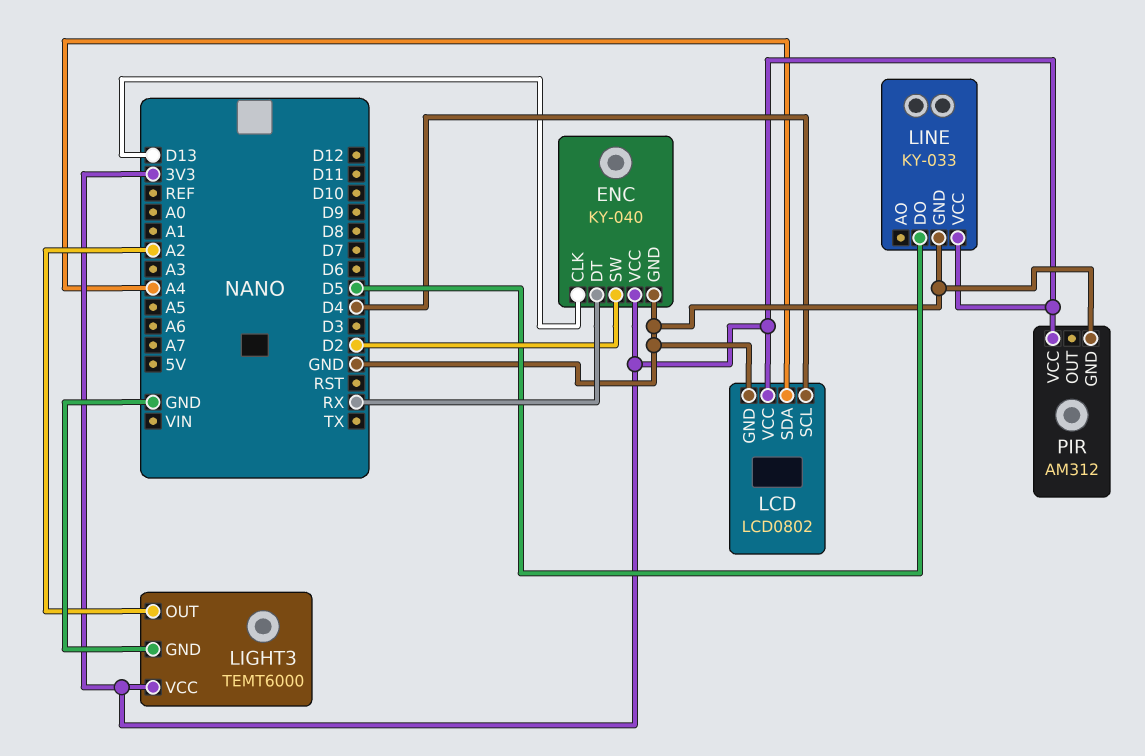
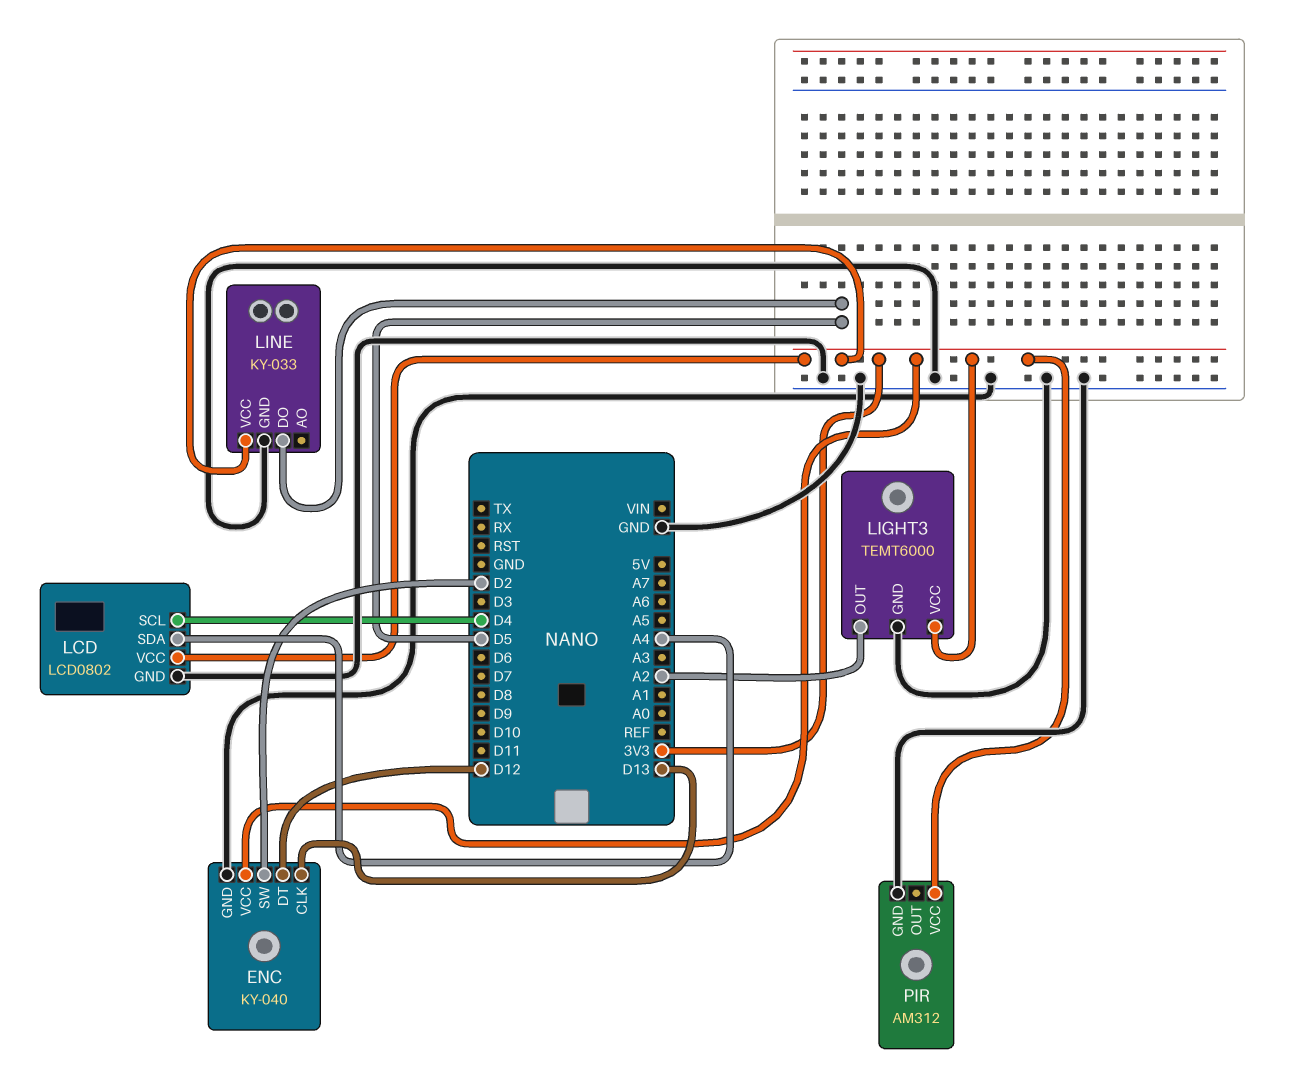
ENC pin DT: RX -> D12

